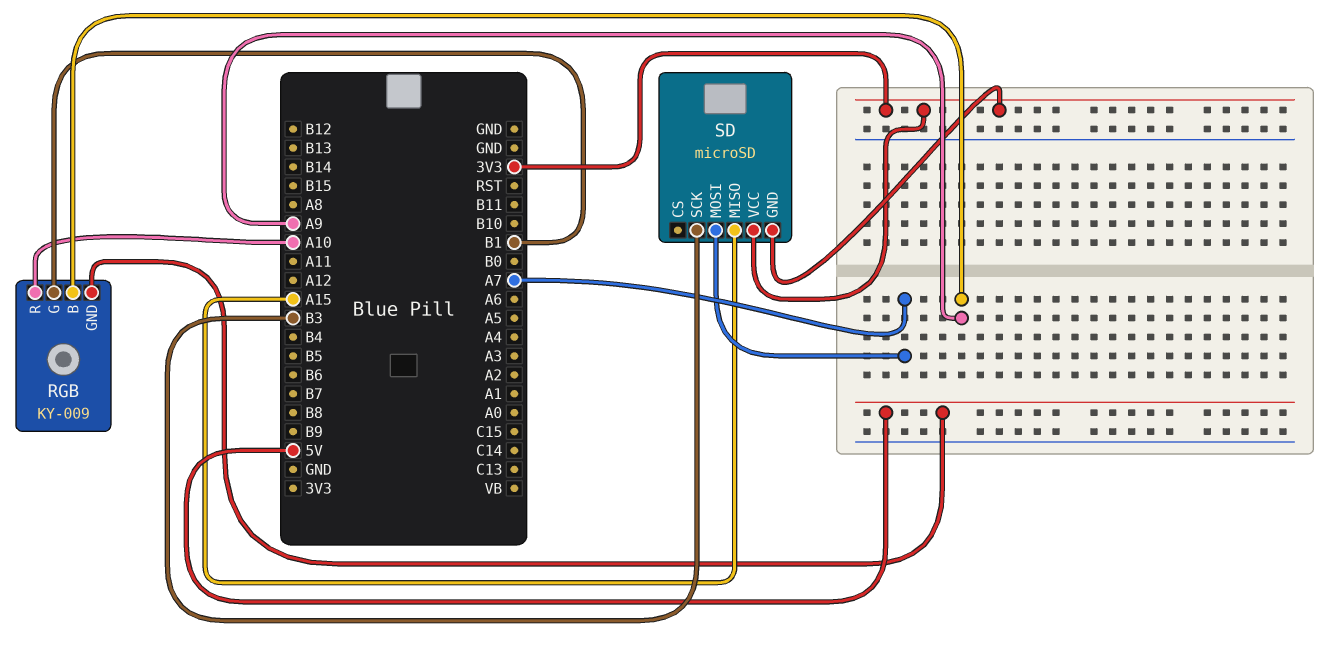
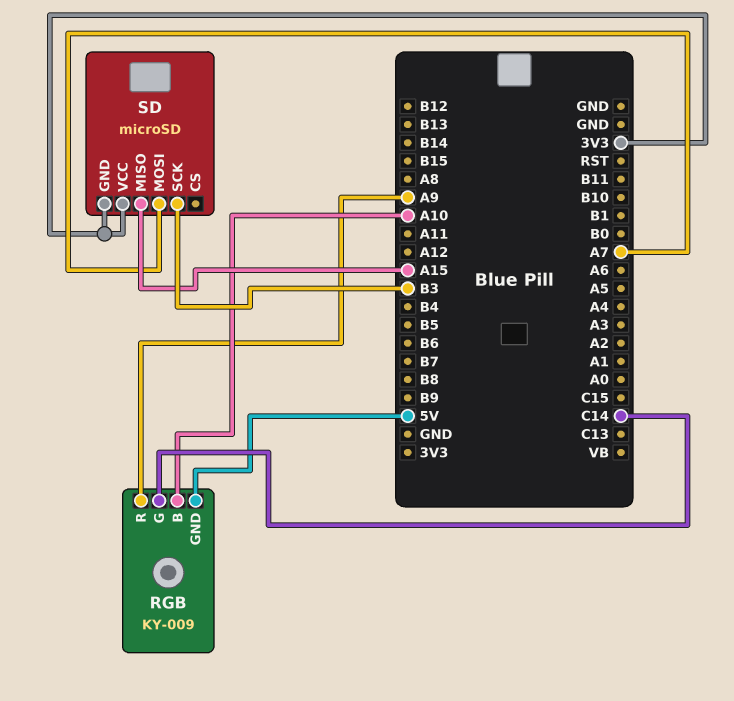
RGB pin B: A9 -> A10
RGB pin G: B1 -> C14
RGB pin R: A10 -> A9

